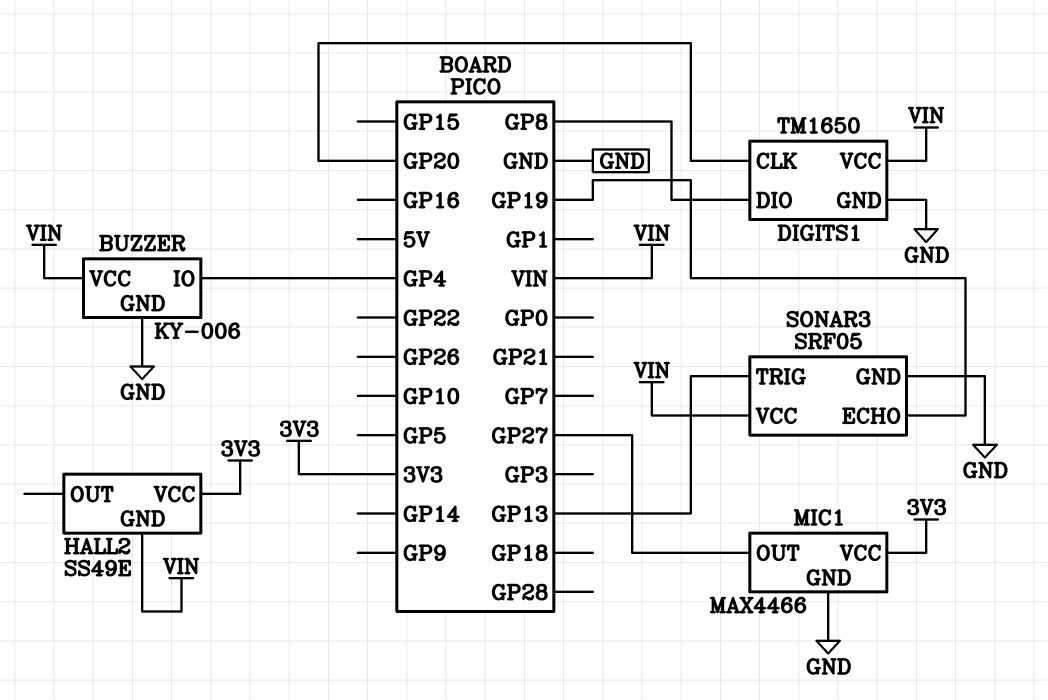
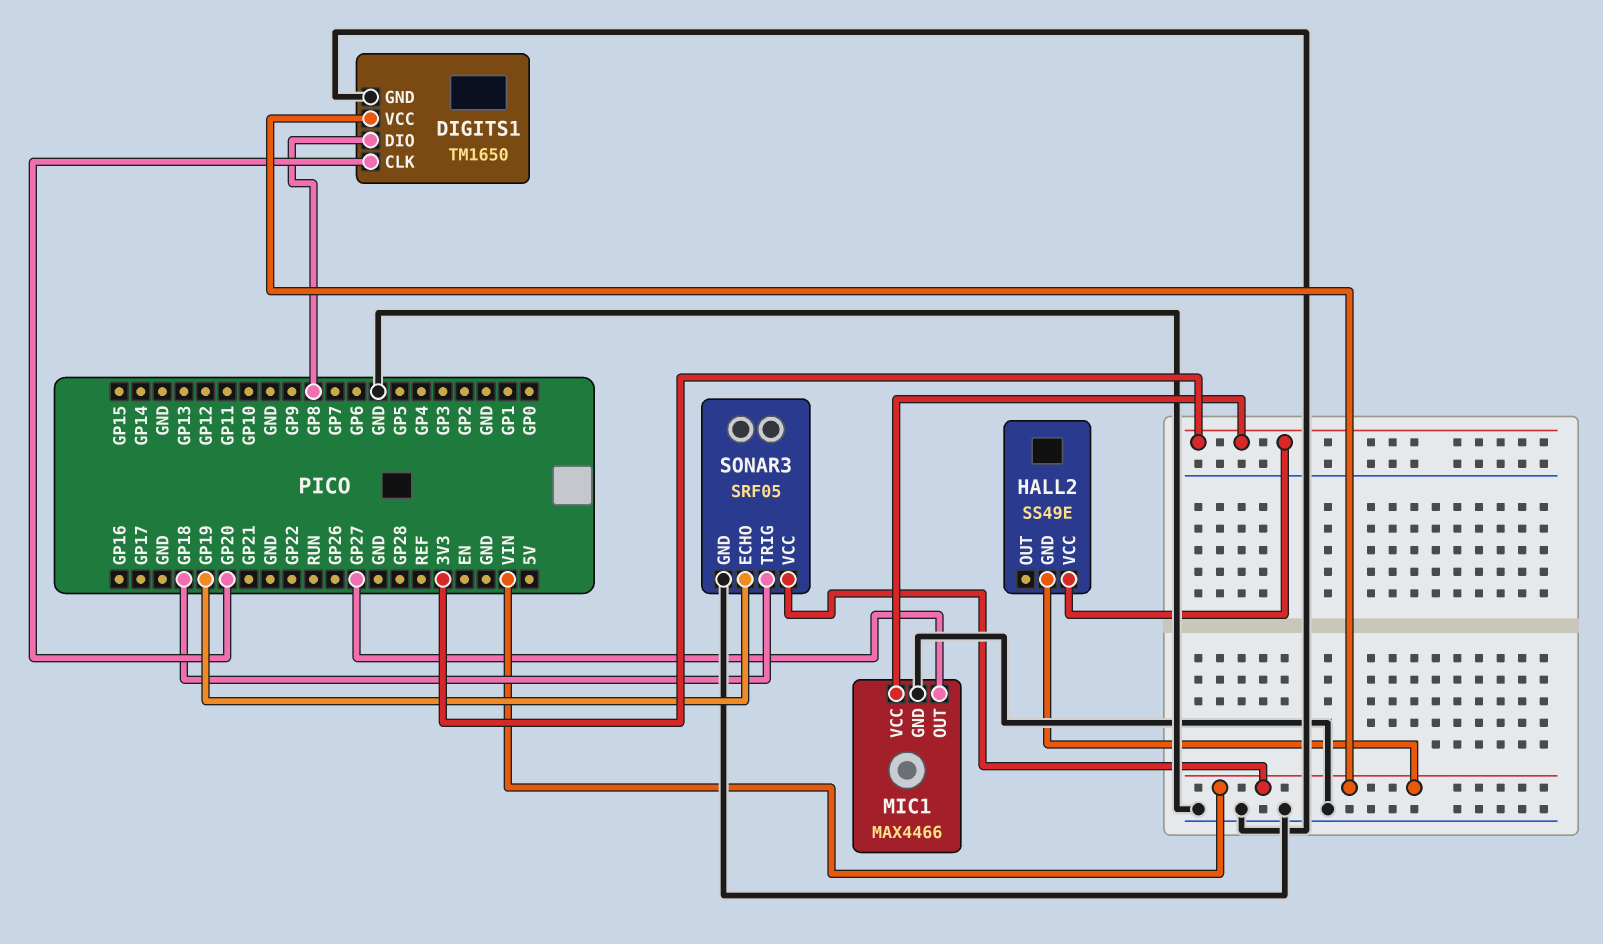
BUZZER: KY-006 -> none
BUZZER pin GND: GND -> none
BUZZER pin IO: GP4 -> none
BUZZER pin VCC: VIN -> none
SONAR3 pin TRIG: GP13 -> GP18

